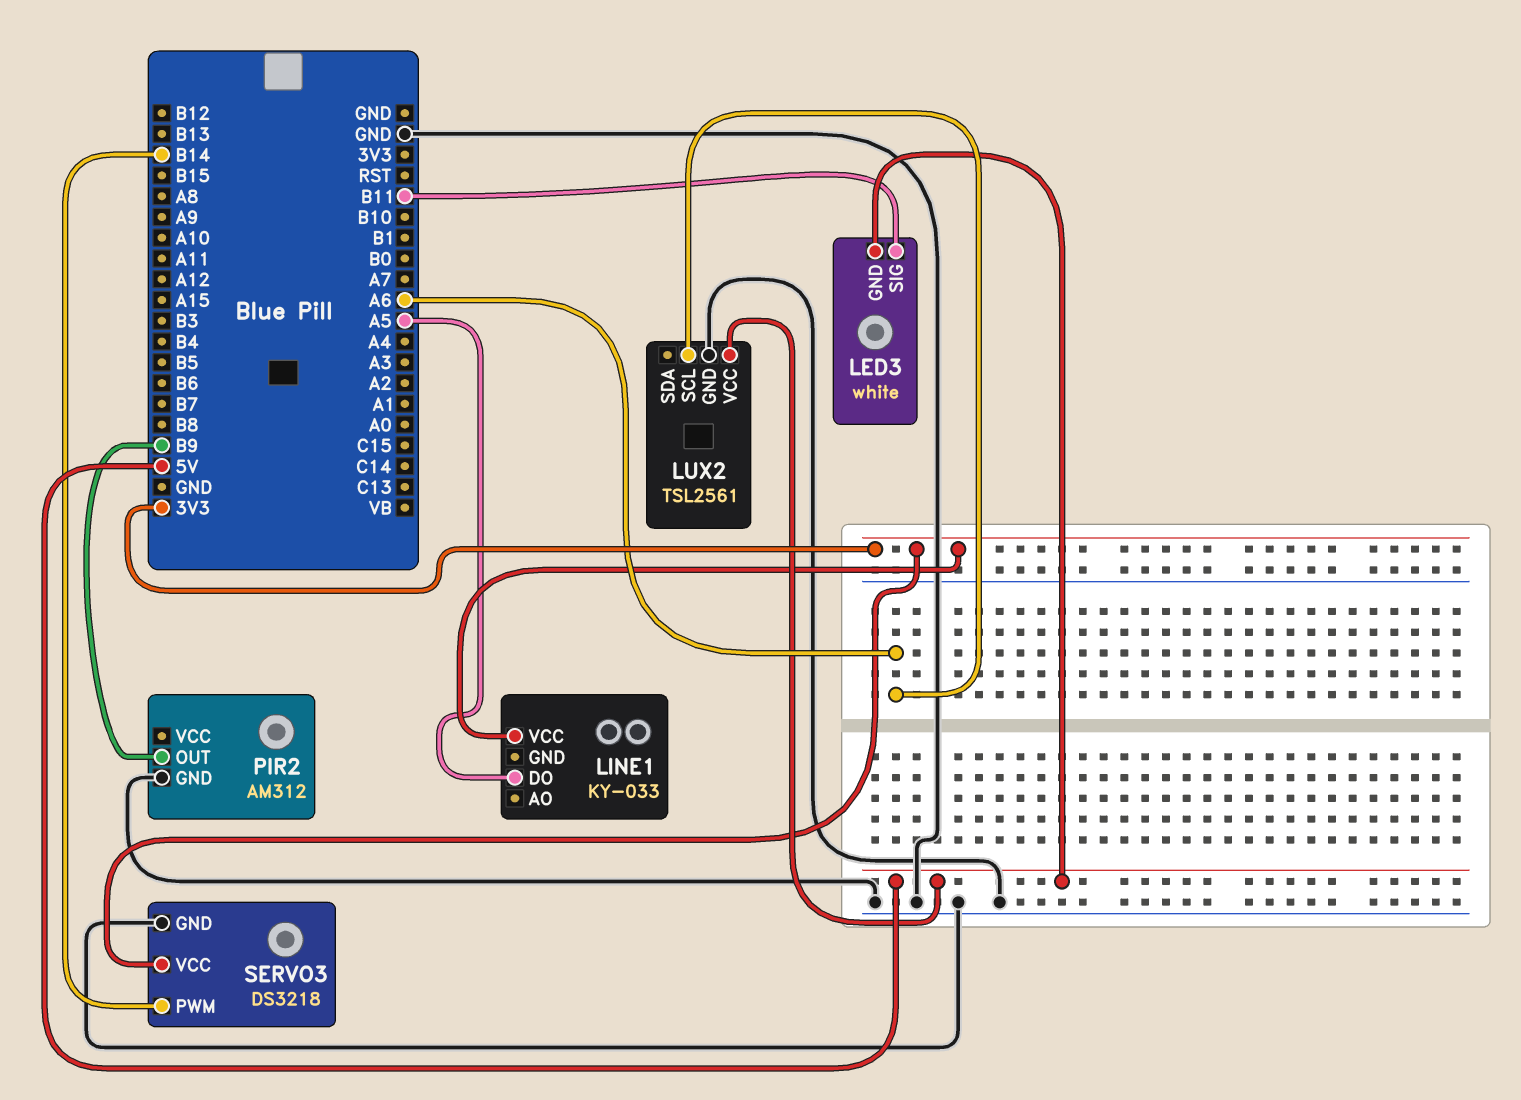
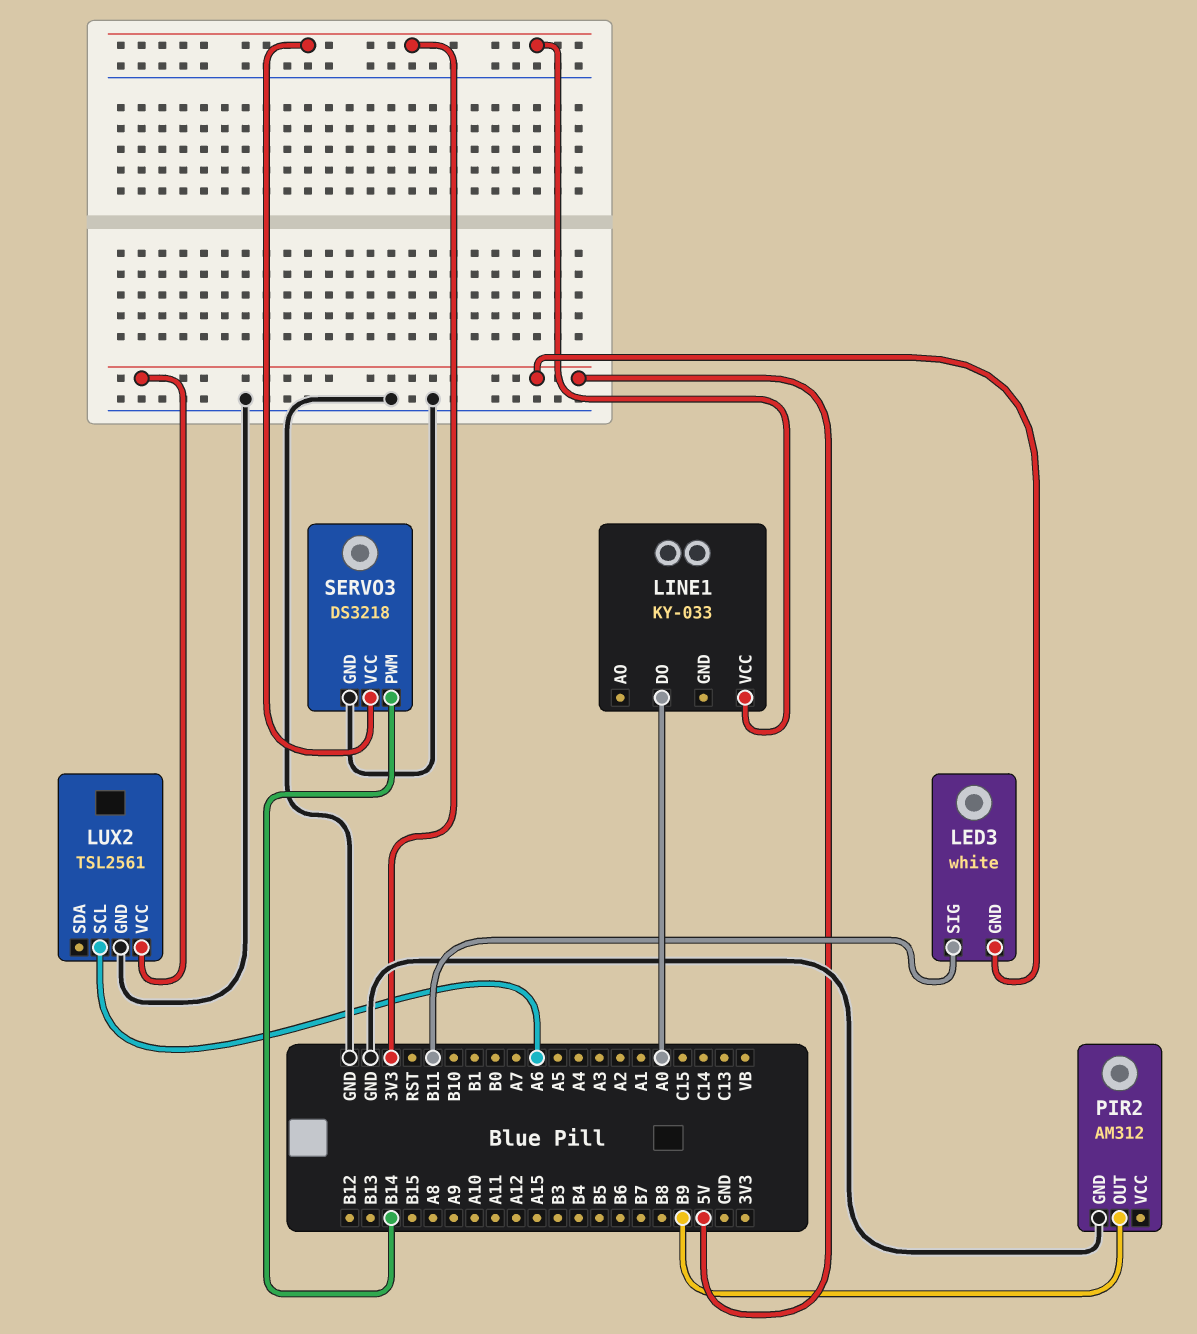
LINE1 pin DO: A5 -> A0

